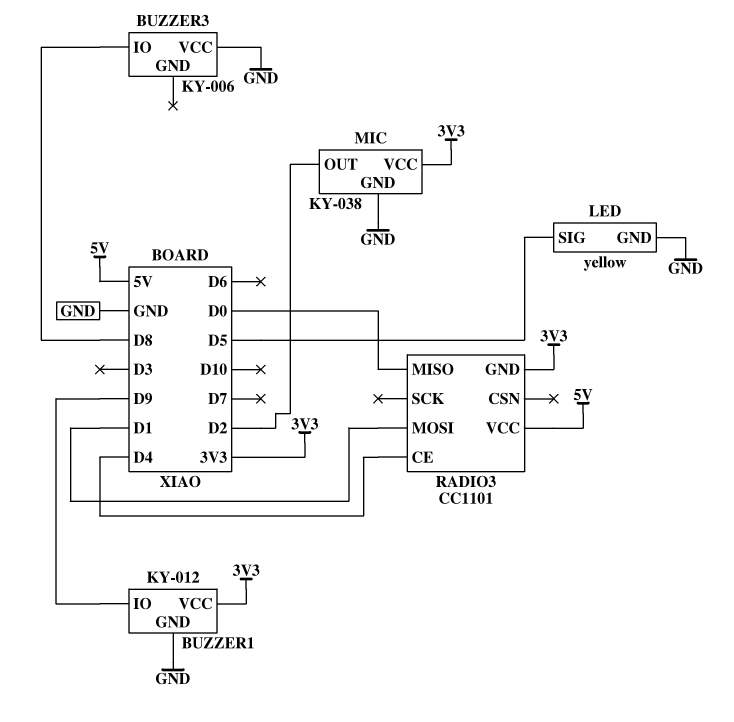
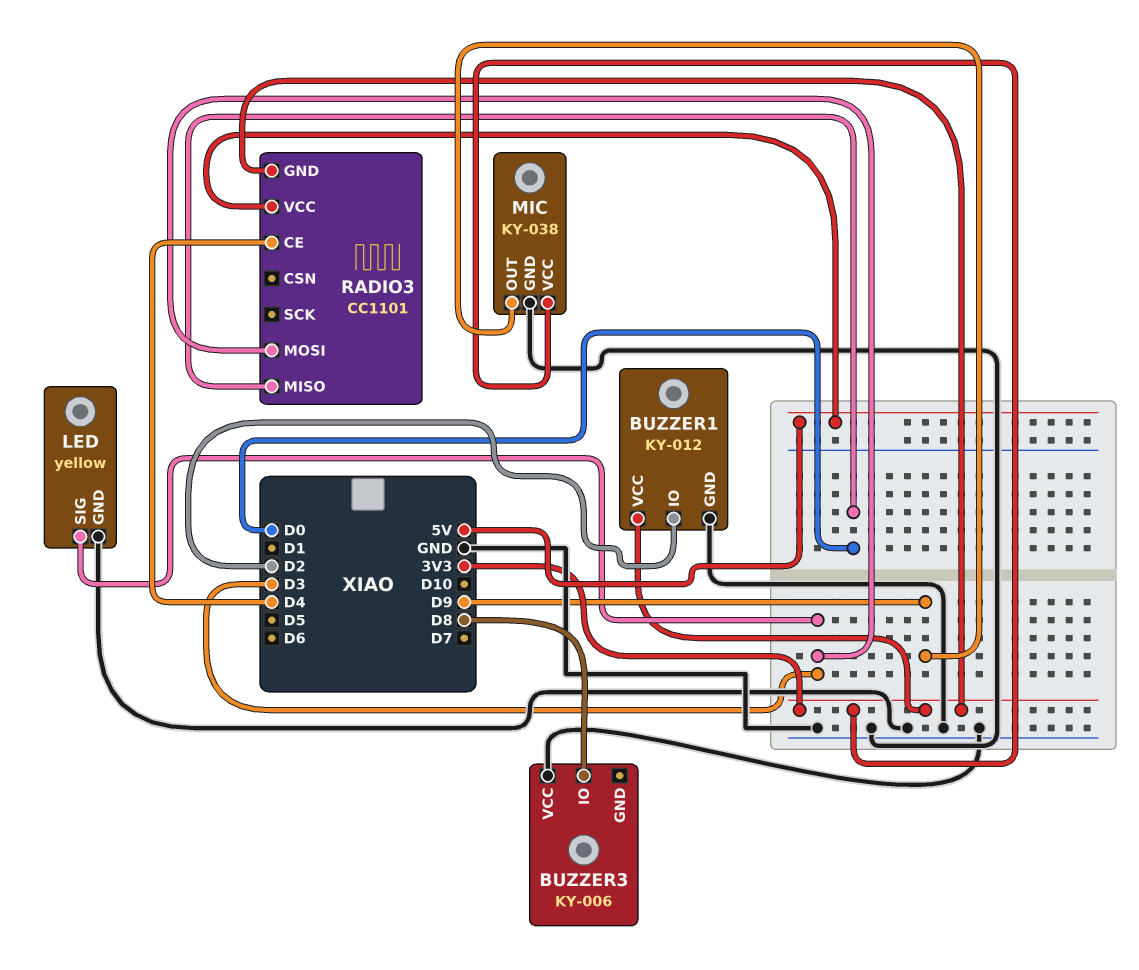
BUZZER1 pin IO: D9 -> D2
LED pin SIG: D5 -> D3
MIC pin OUT: D2 -> D9
RADIO3 pin MOSI: D1 -> D3

